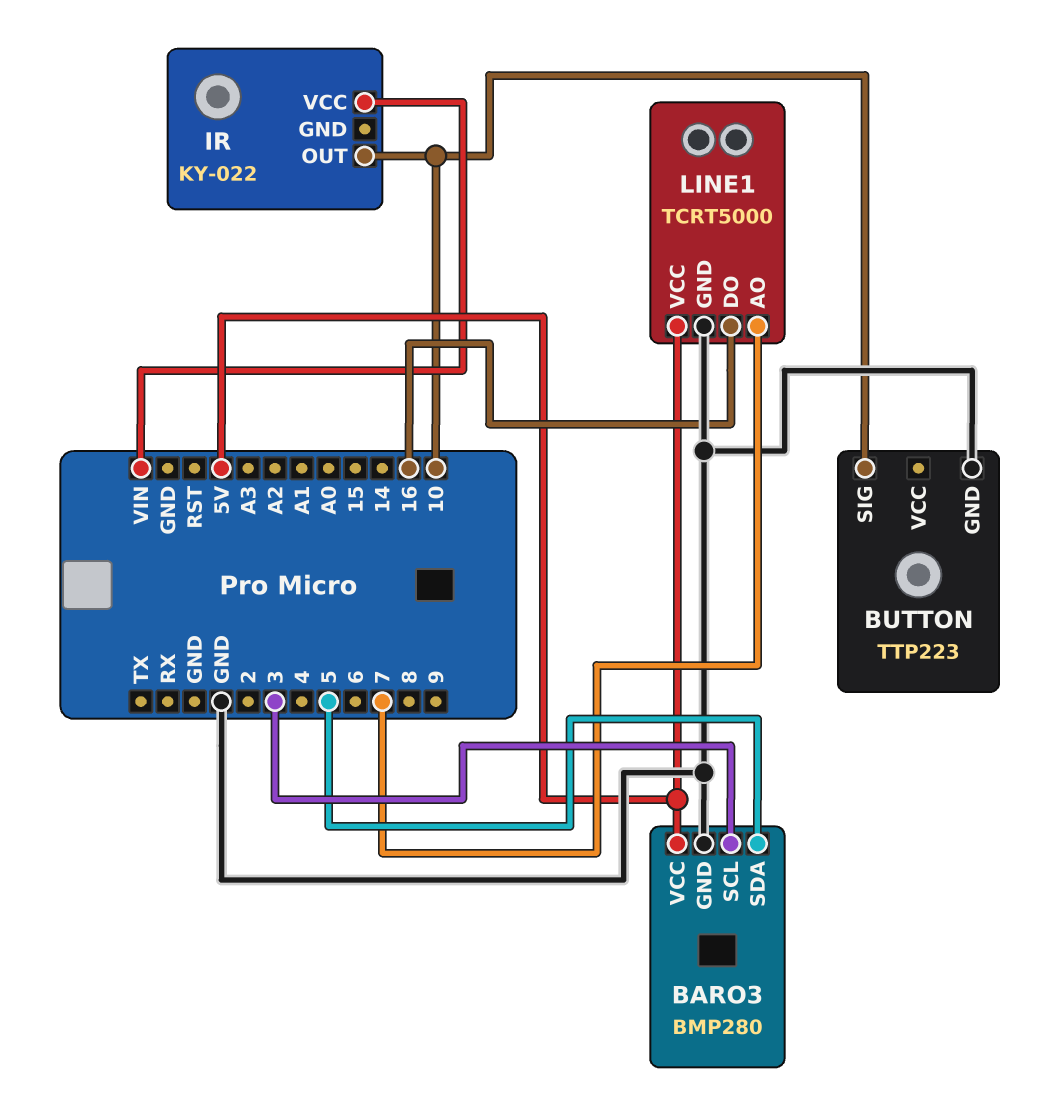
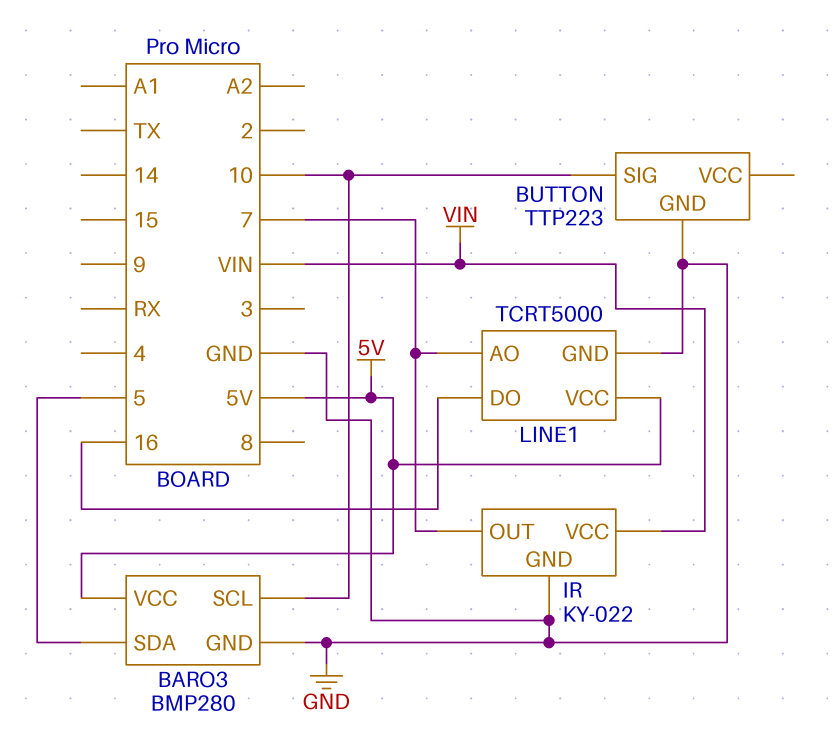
BARO3 pin SCL: 3 -> 10
IR pin GND: none -> GND
IR pin OUT: 10 -> 7

